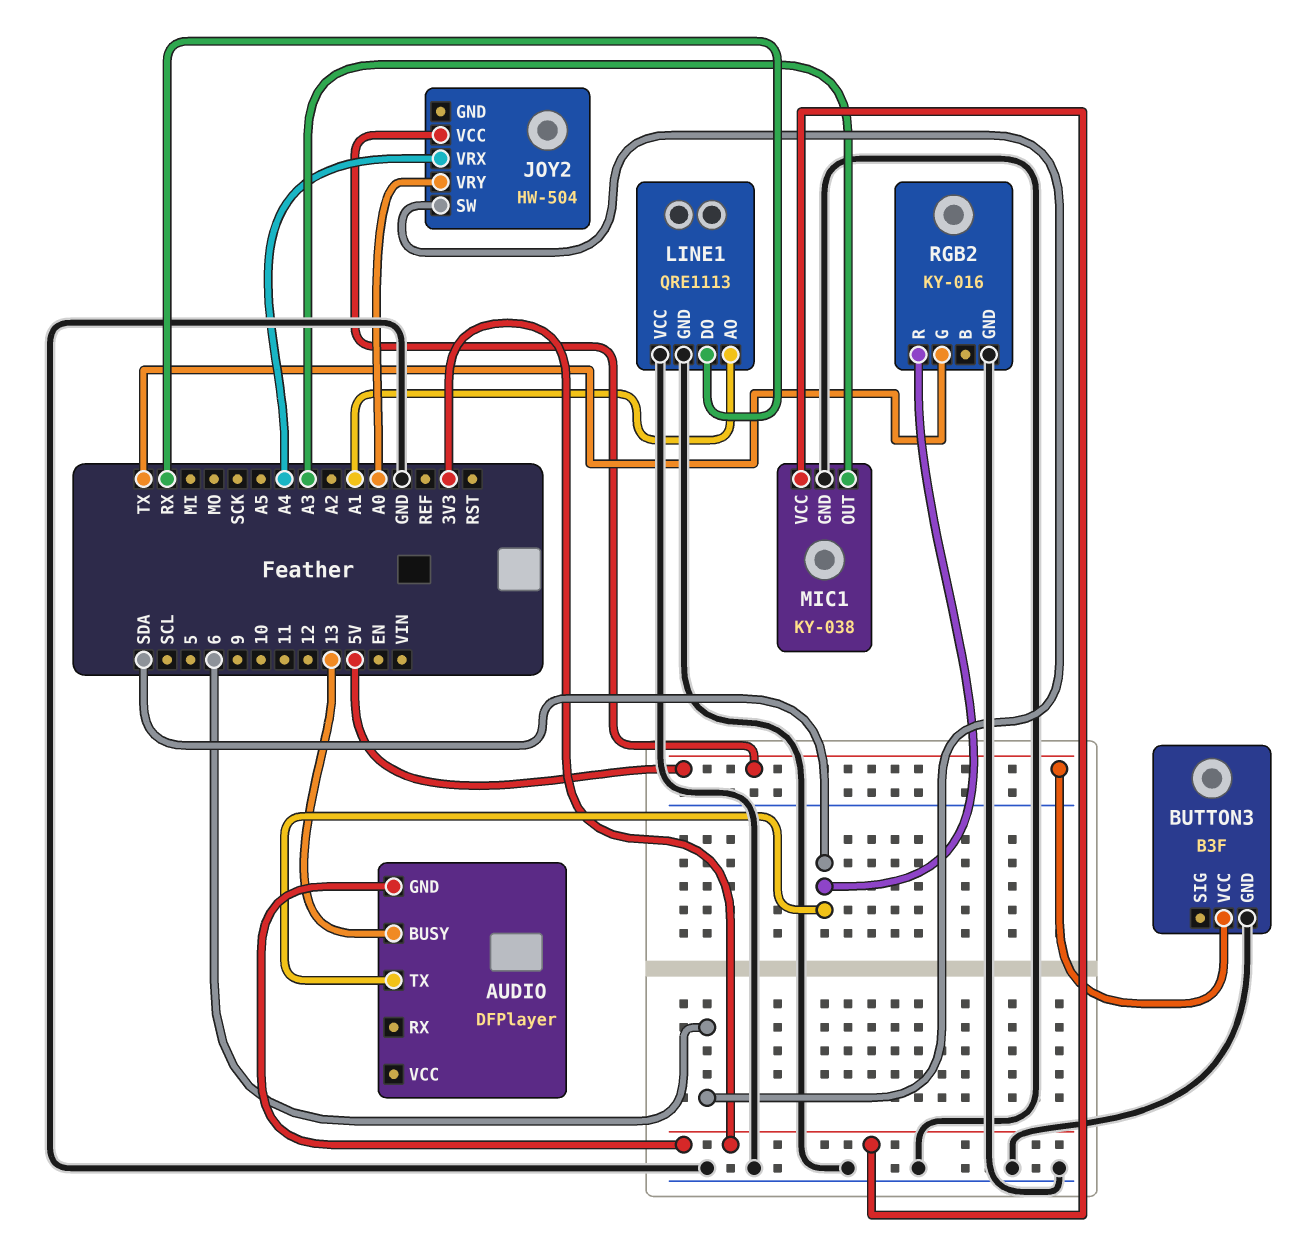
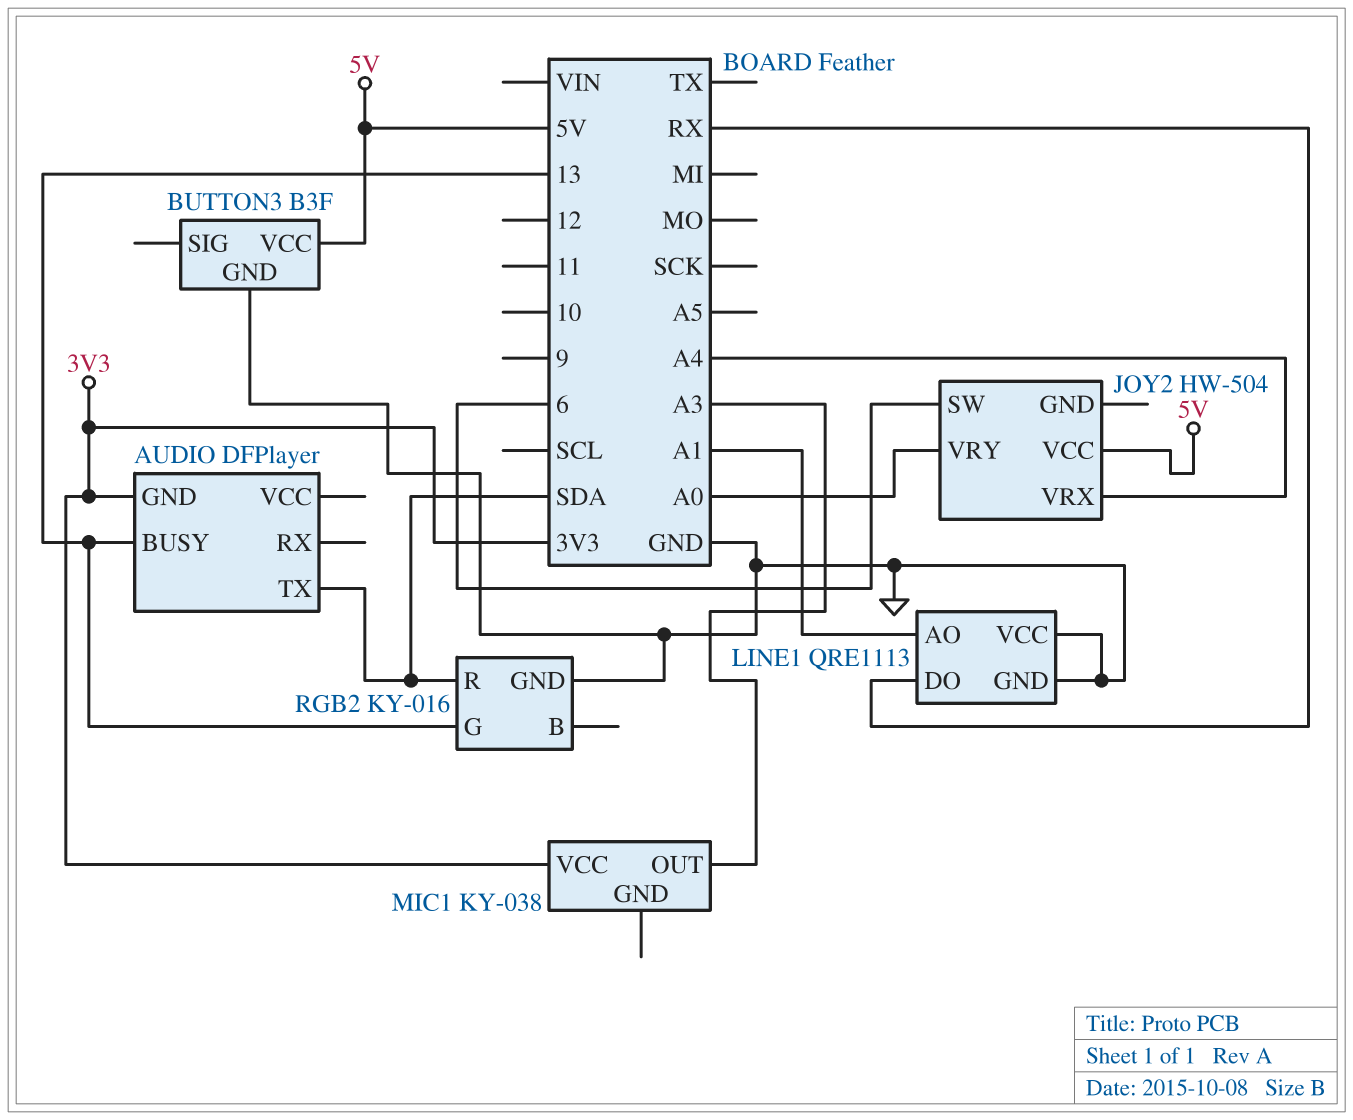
MIC1 pin GND: GND -> none
RGB2 pin G: TX -> 13

